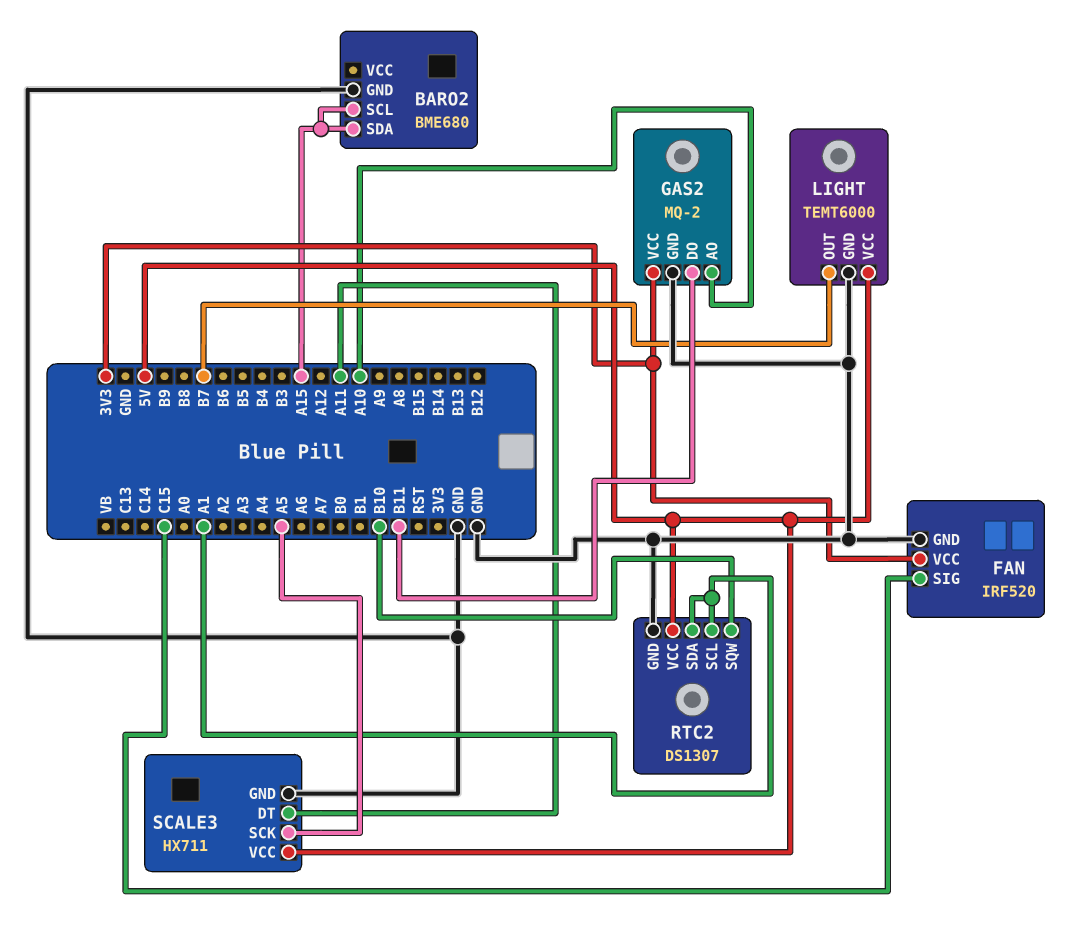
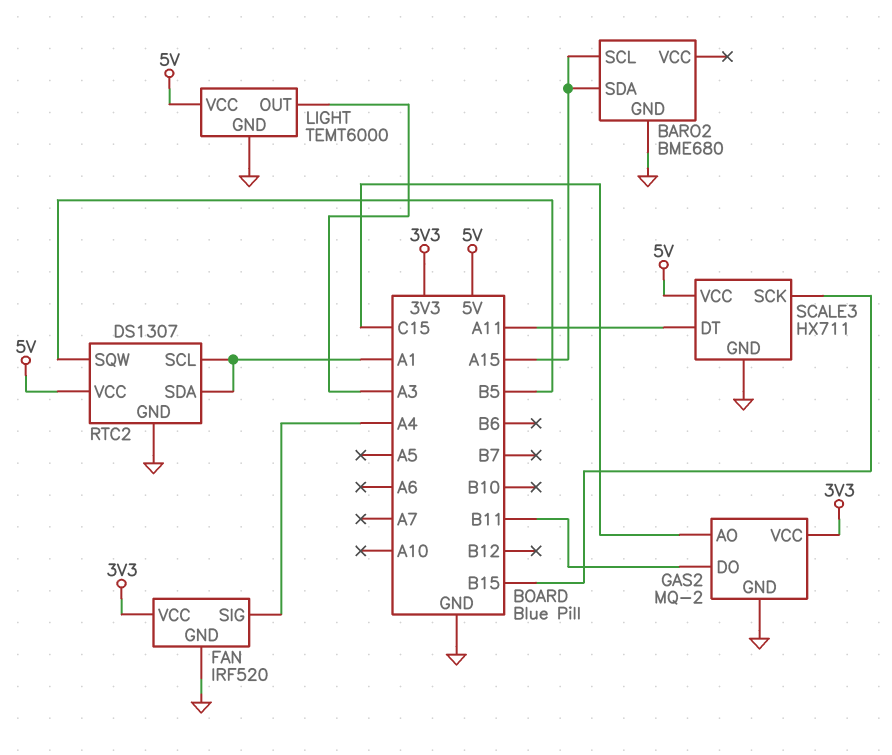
FAN pin SIG: C15 -> A4
GAS2 pin AO: A10 -> C15
LIGHT pin OUT: B7 -> A3
RTC2 pin SQW: B10 -> B5
SCALE3 pin SCK: A5 -> B15

